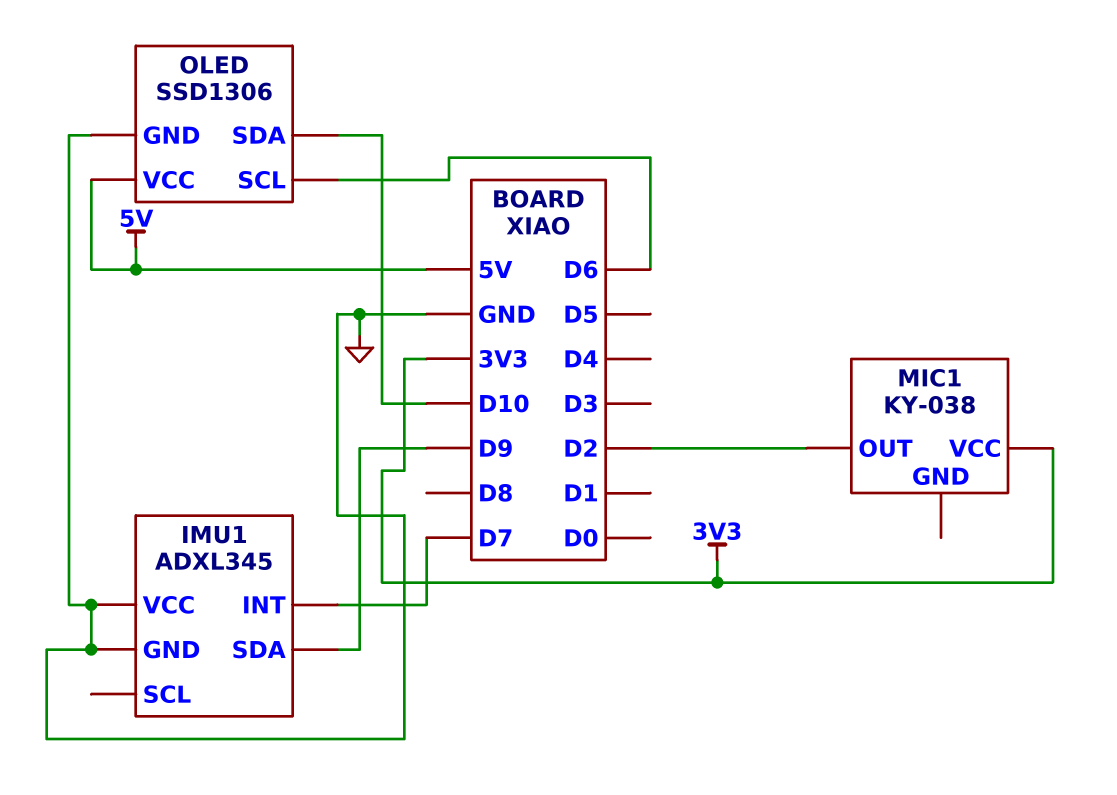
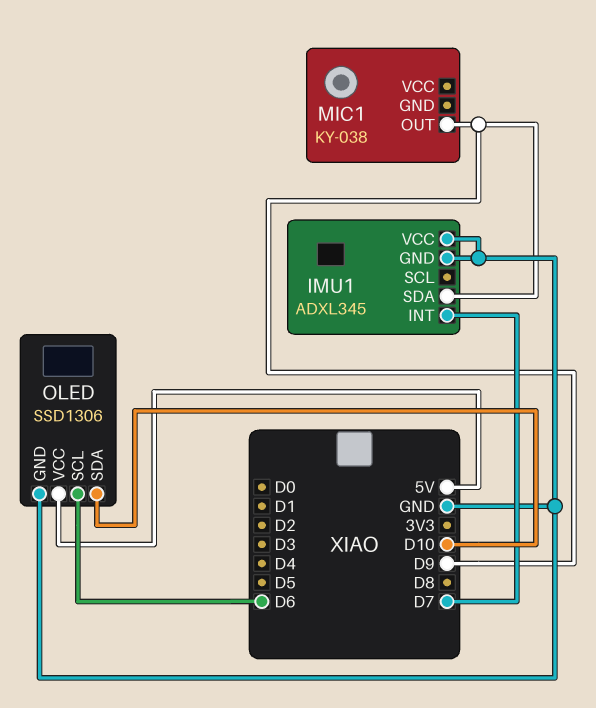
MIC1 pin OUT: D2 -> D9
MIC1 pin VCC: 3V3 -> none

